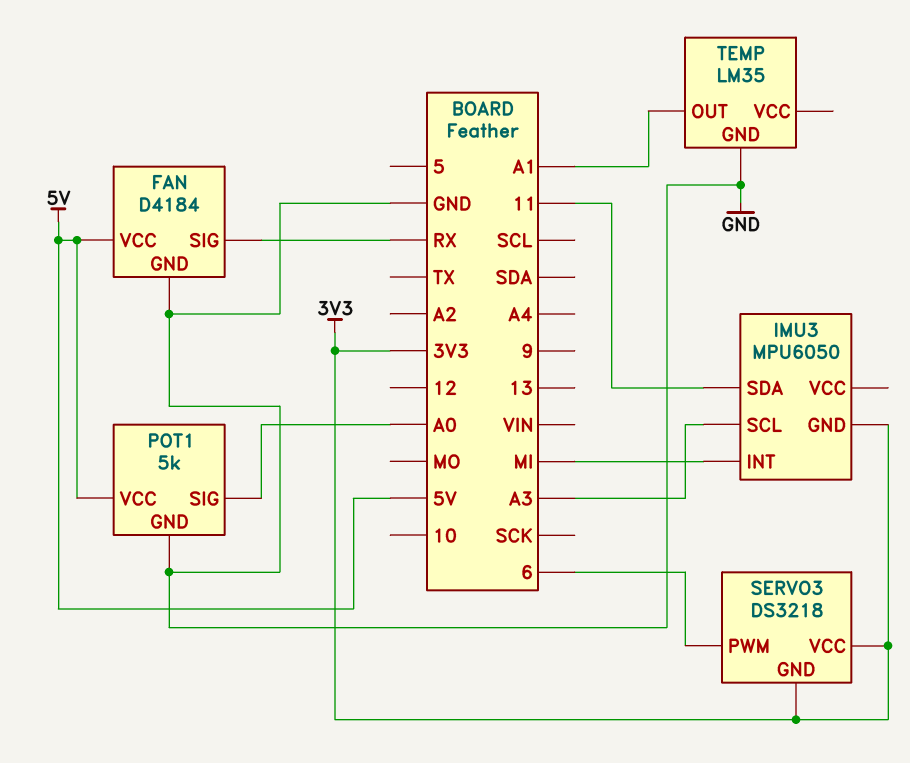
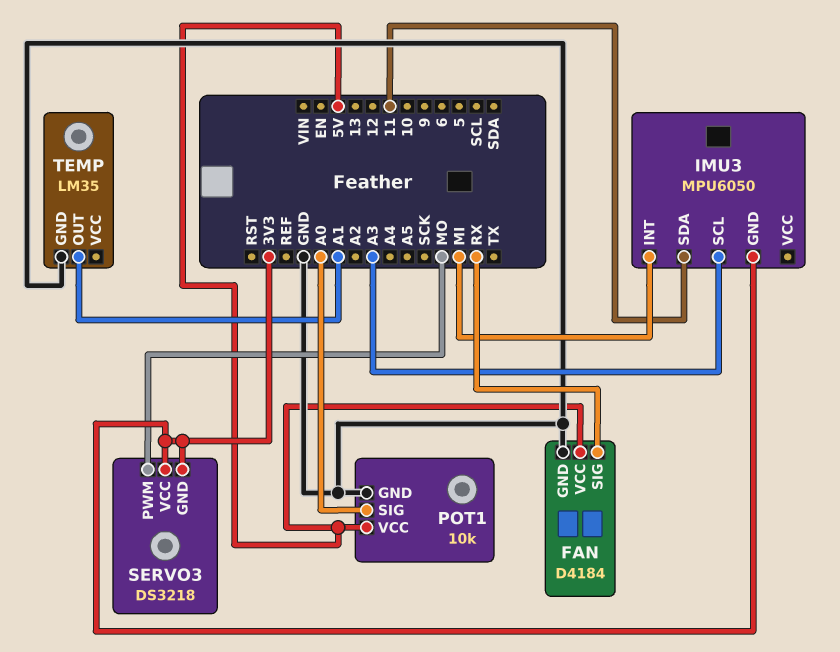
POT1: 5k -> 10k
SERVO3 pin PWM: 6 -> MO

